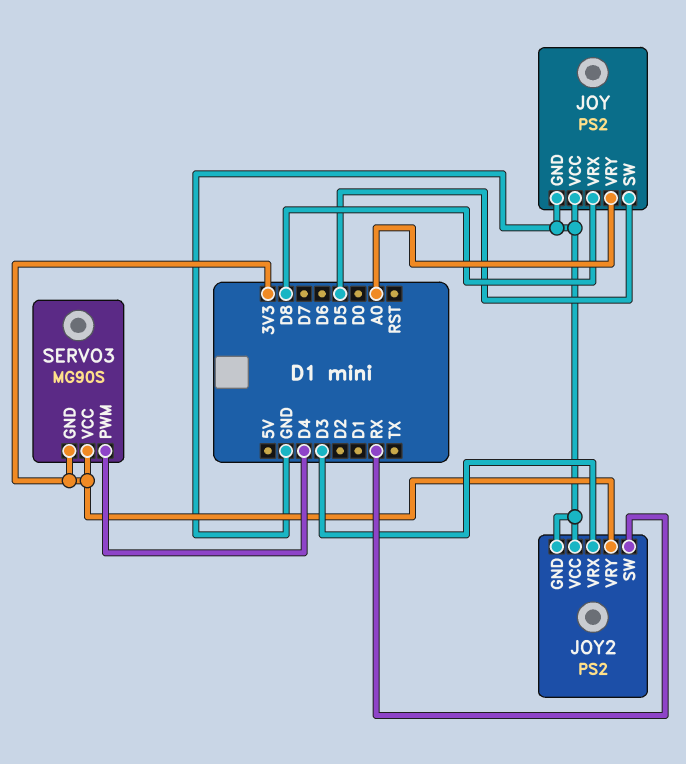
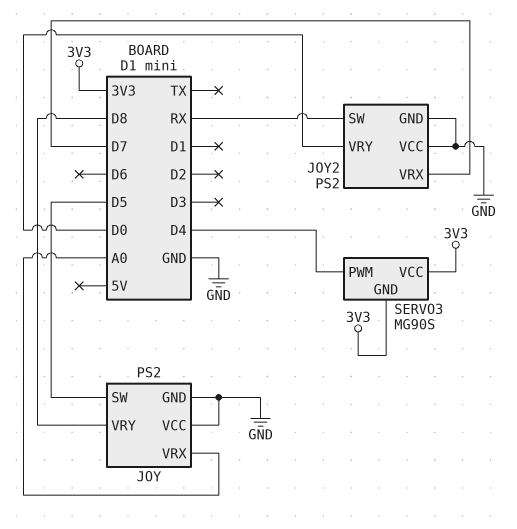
JOY pin VRX: D8 -> A0
JOY pin VRY: A0 -> D8
JOY2 pin VRX: D3 -> D7
JOY2 pin VRY: 3V3 -> D0

